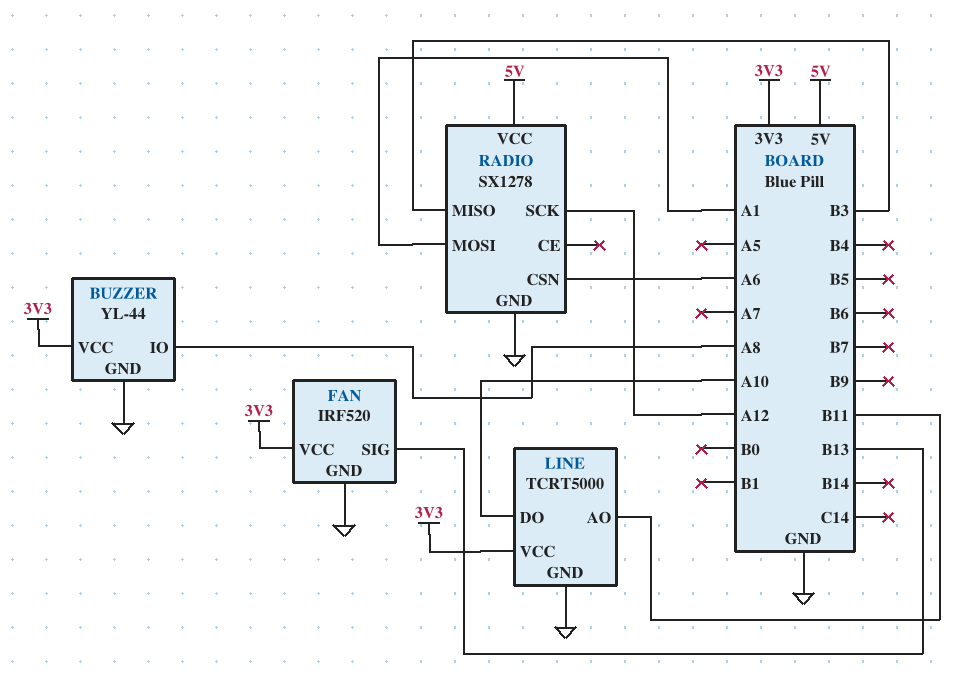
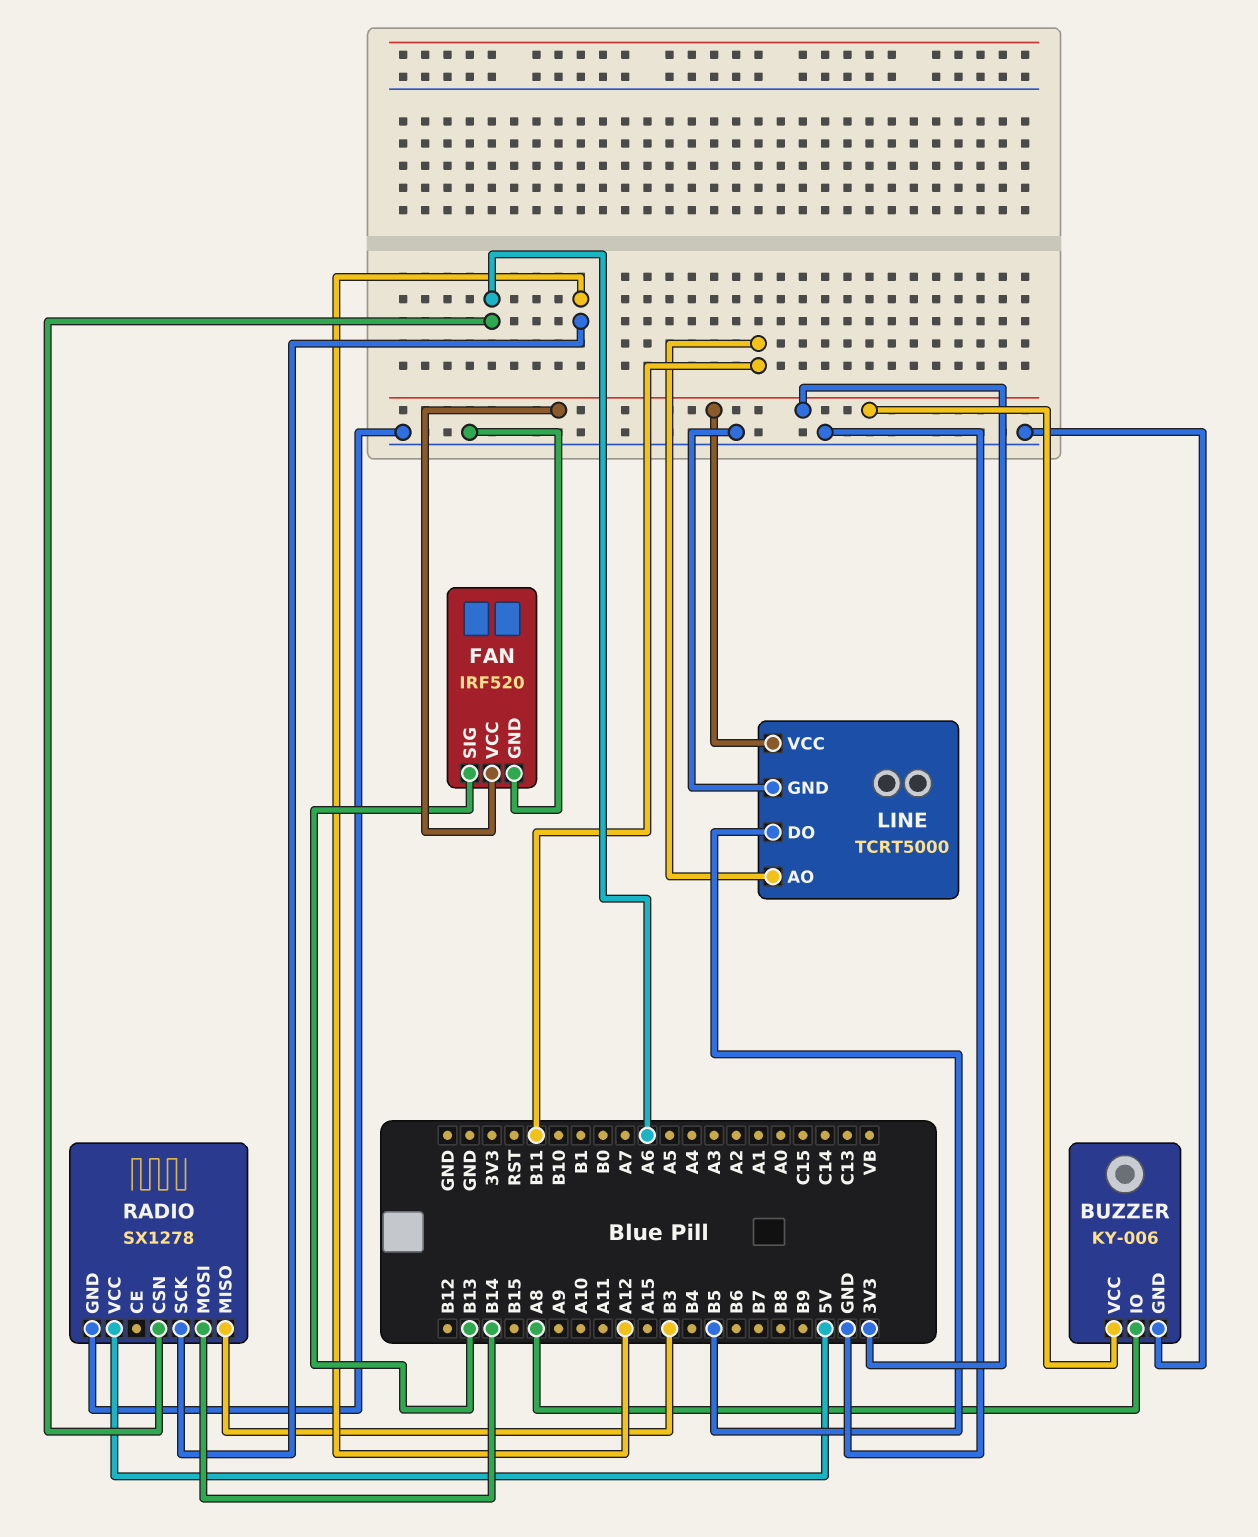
BUZZER: YL-44 -> KY-006
LINE pin DO: A10 -> B5
RADIO pin MOSI: A1 -> B14

